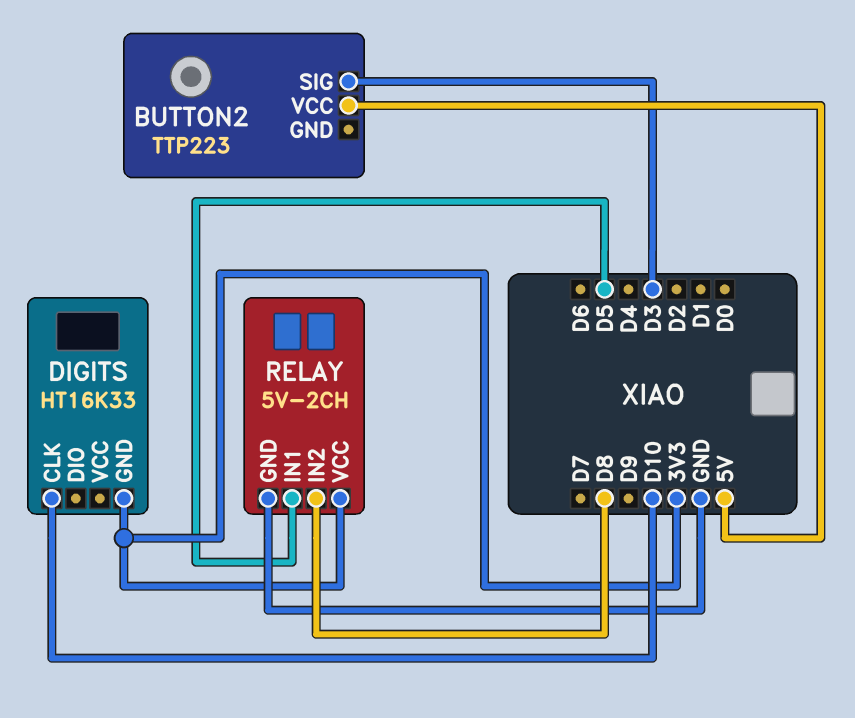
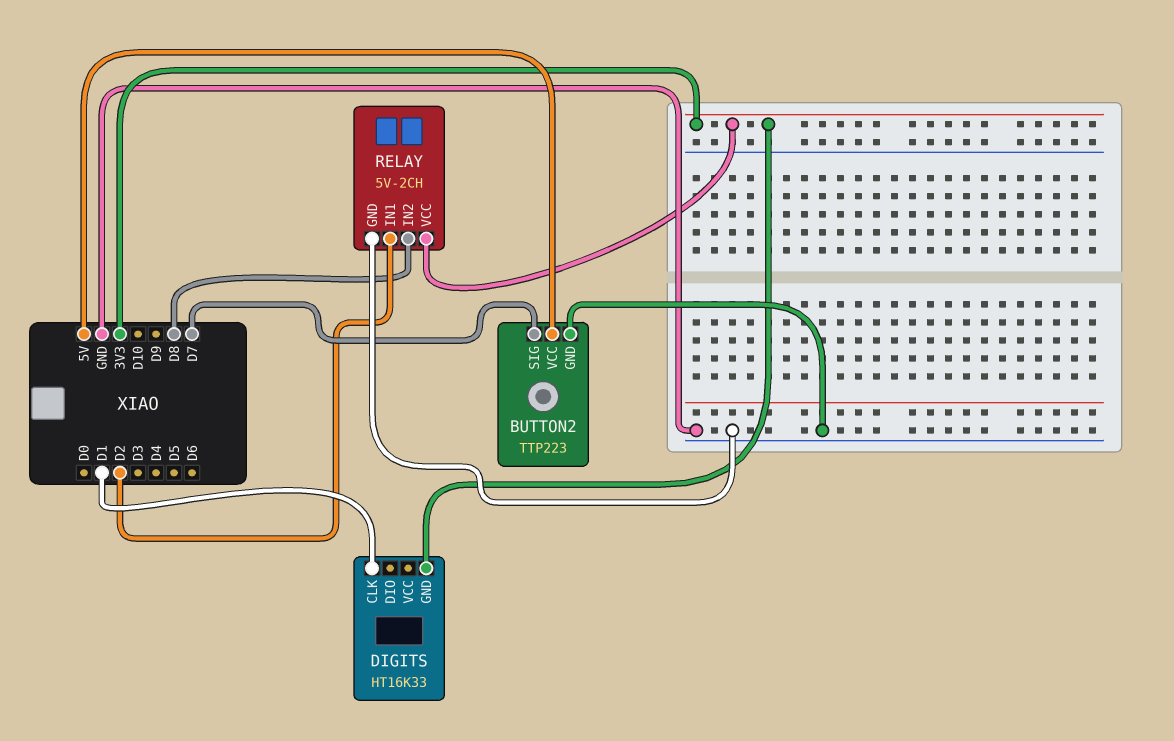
BUTTON2 pin GND: none -> GND
BUTTON2 pin SIG: D3 -> D7
DIGITS pin CLK: D10 -> D1
RELAY pin IN1: D5 -> D2

